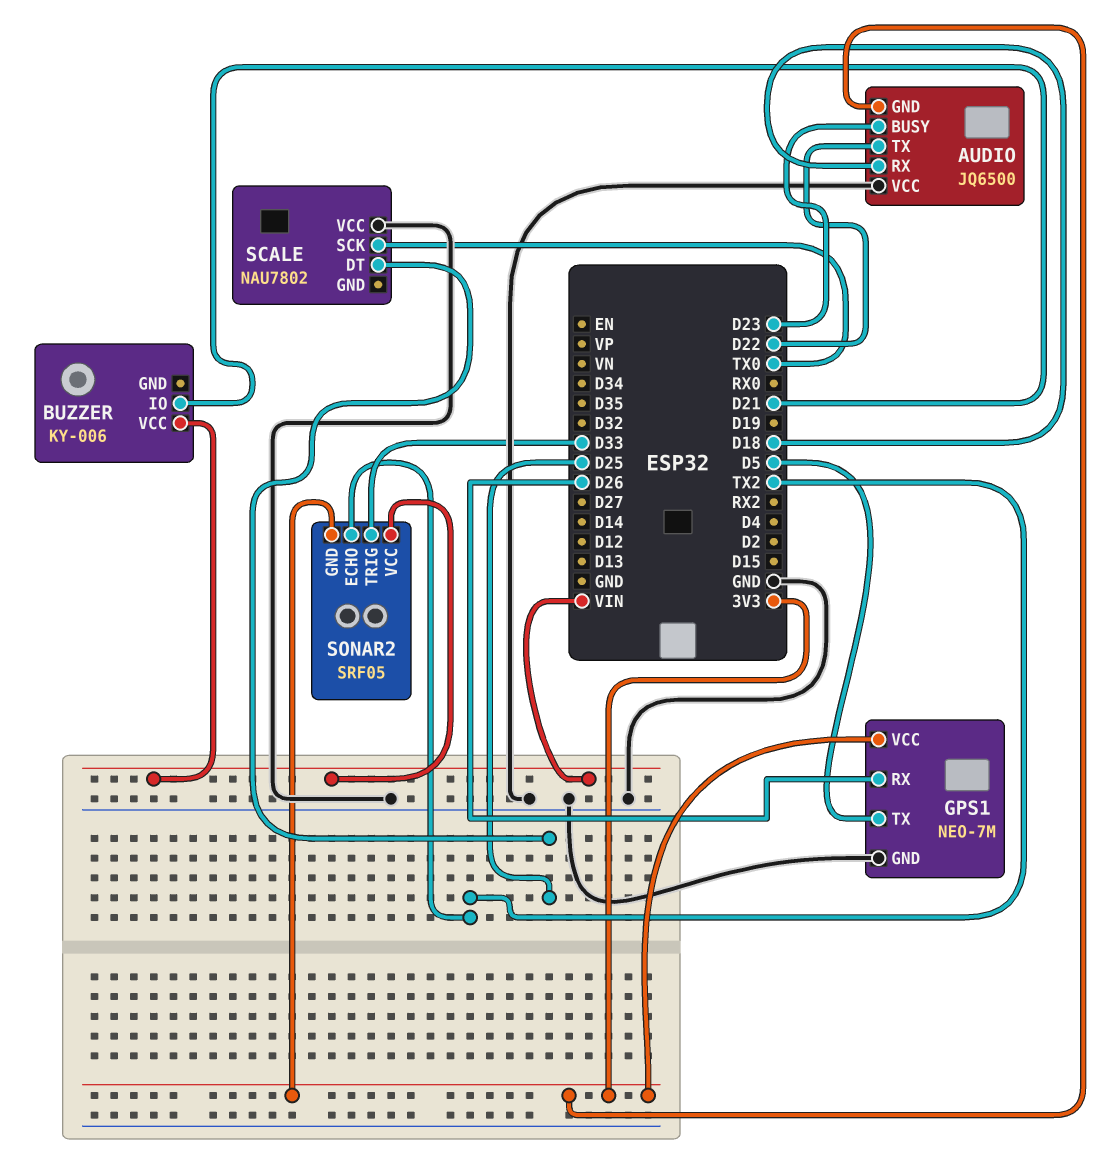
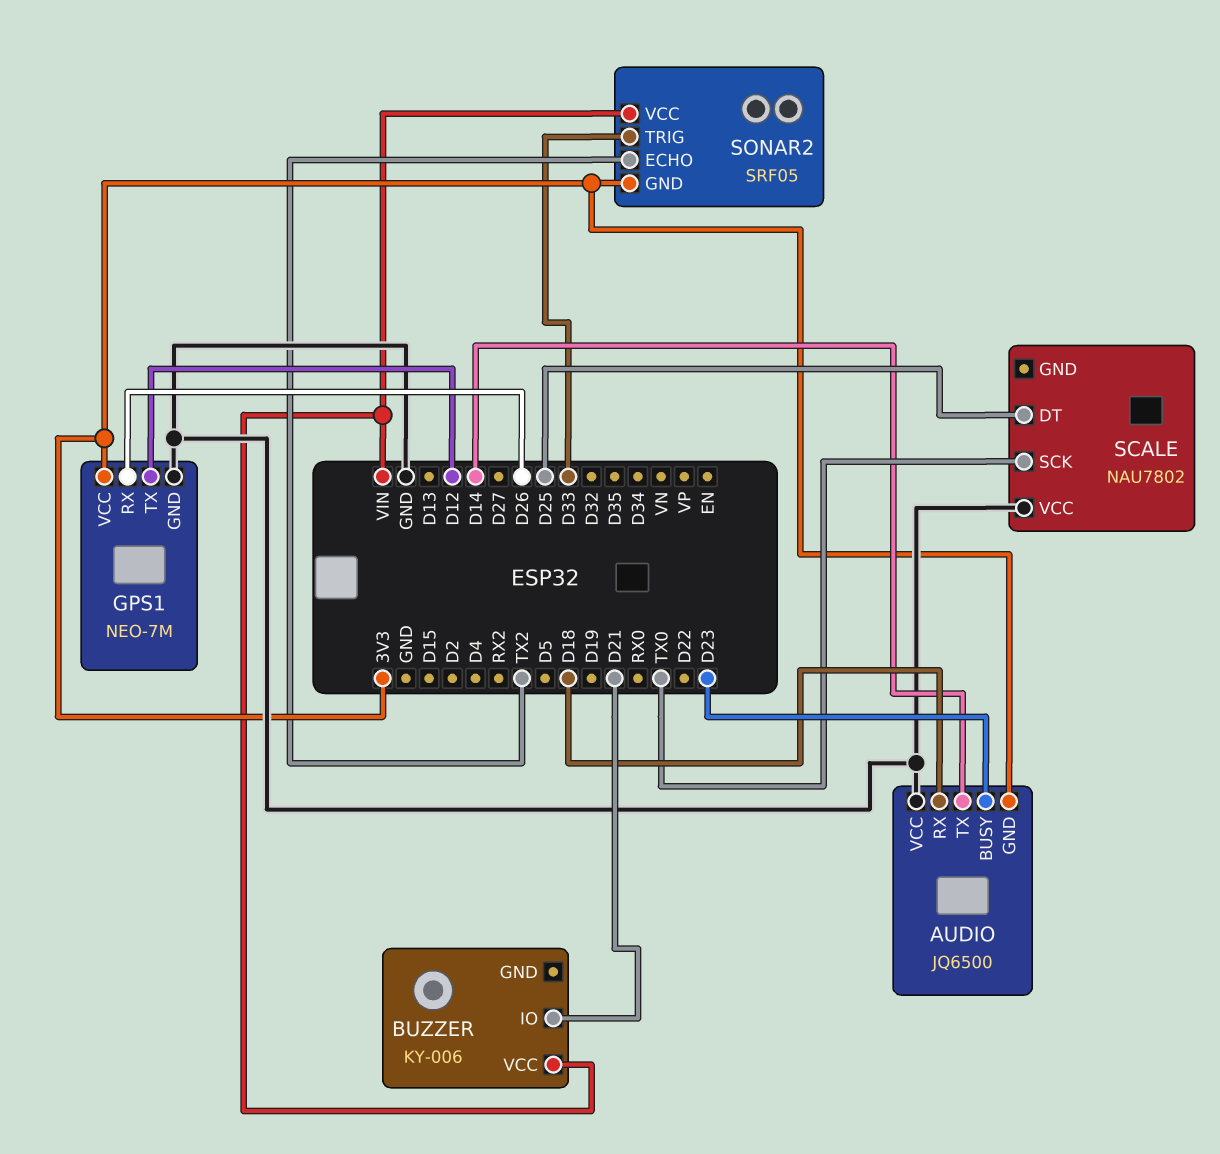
AUDIO pin TX: D22 -> D14
GPS1 pin TX: D5 -> D12

